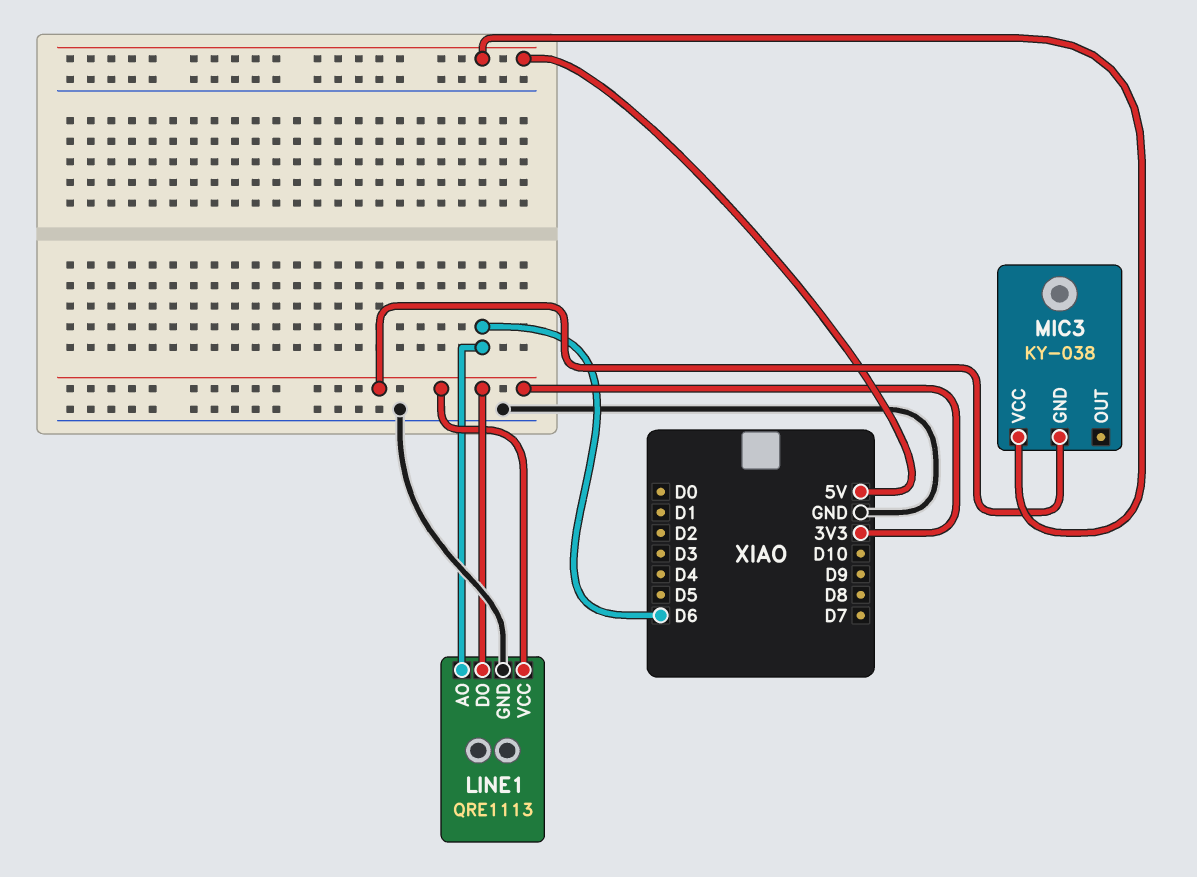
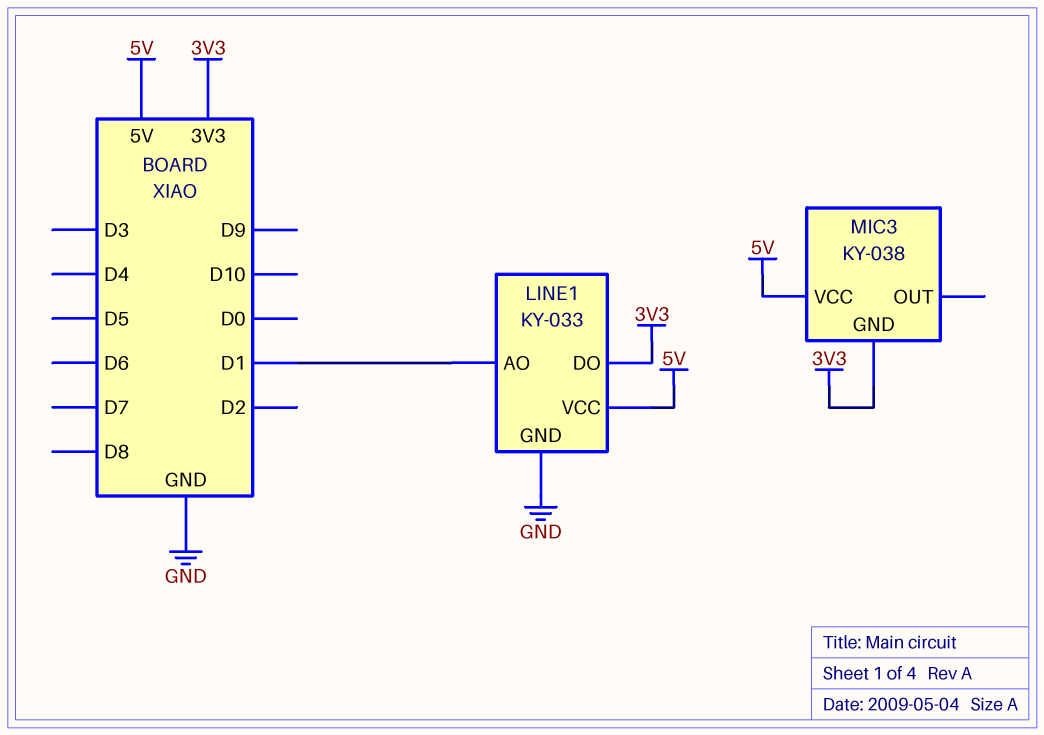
LINE1: QRE1113 -> KY-033
LINE1 pin AO: D6 -> D1
LINE1 pin VCC: 3V3 -> 5V

